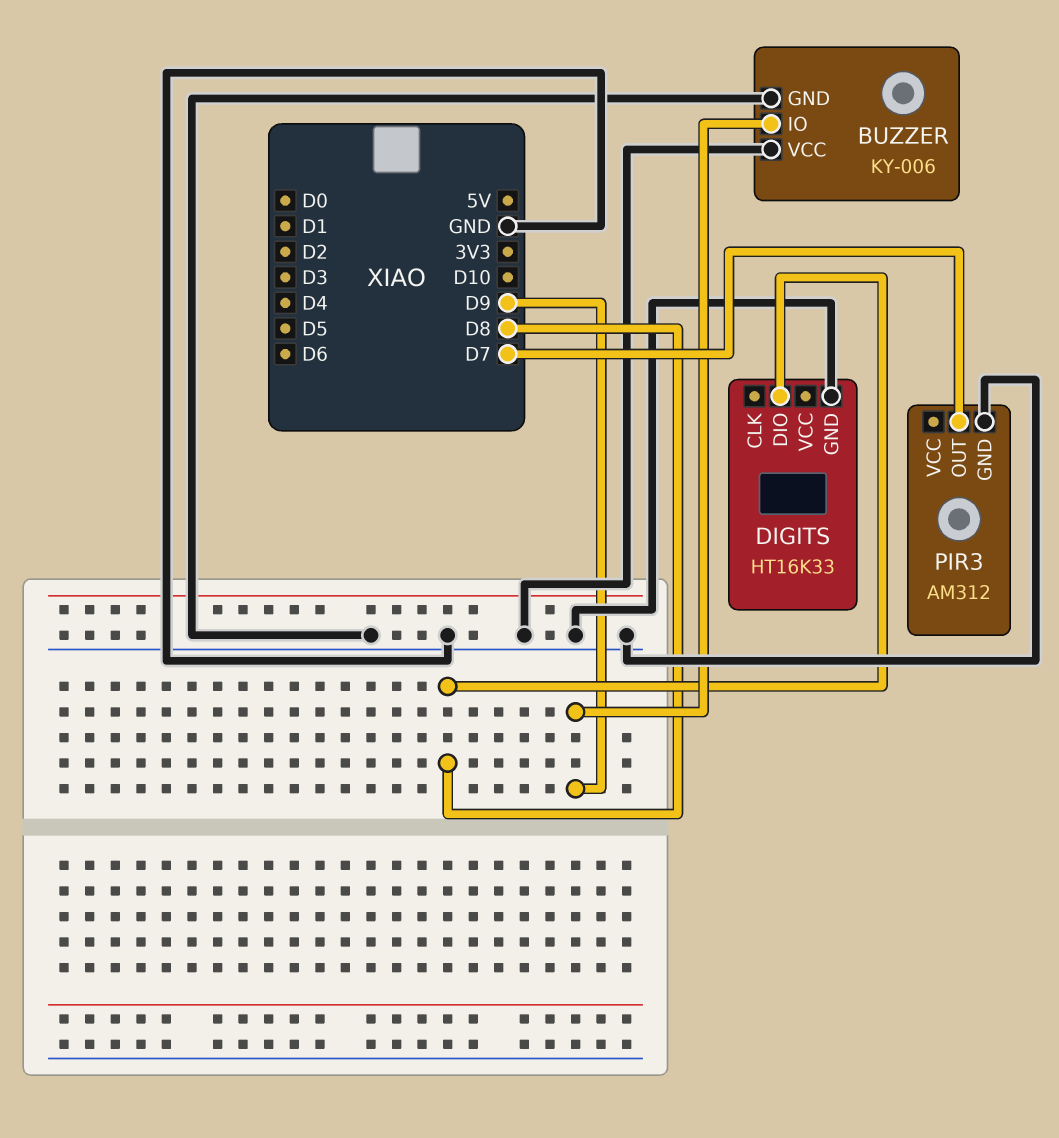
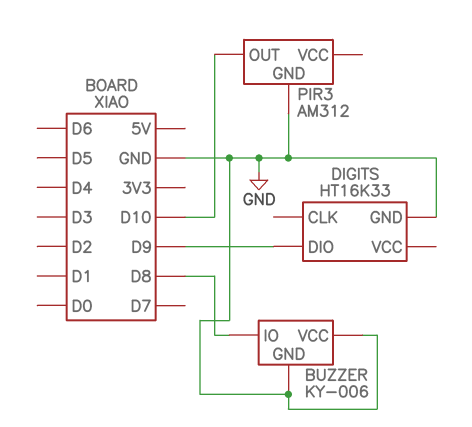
BUZZER pin IO: D9 -> D8
DIGITS pin DIO: D8 -> D9
PIR3 pin OUT: D7 -> D10

